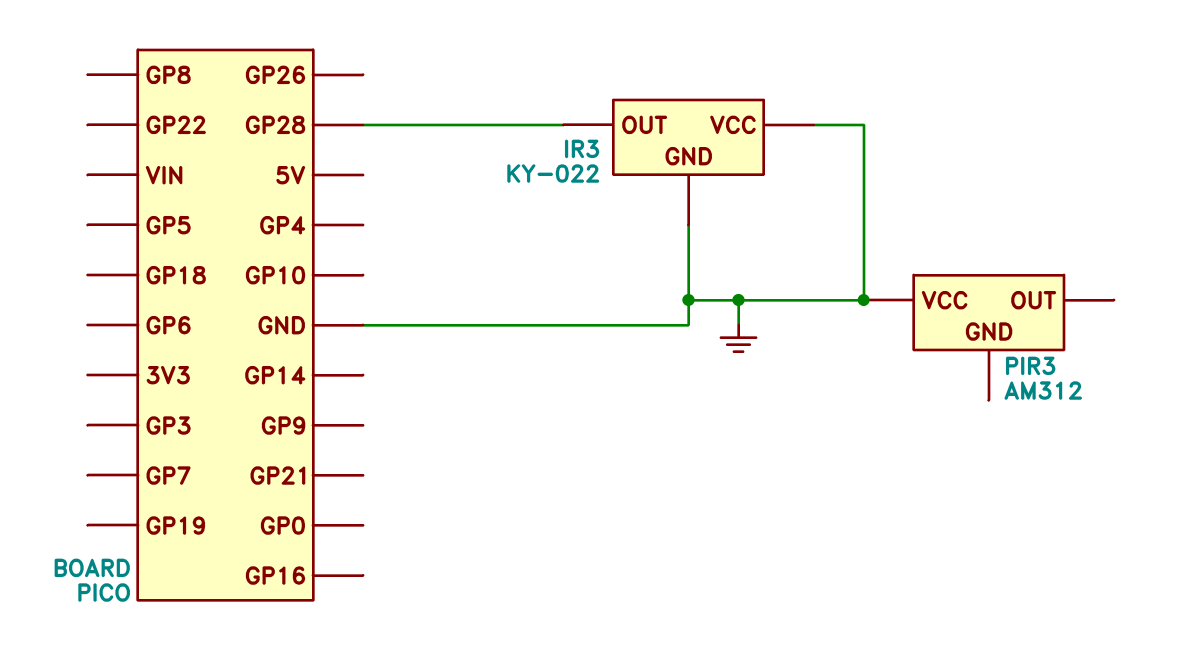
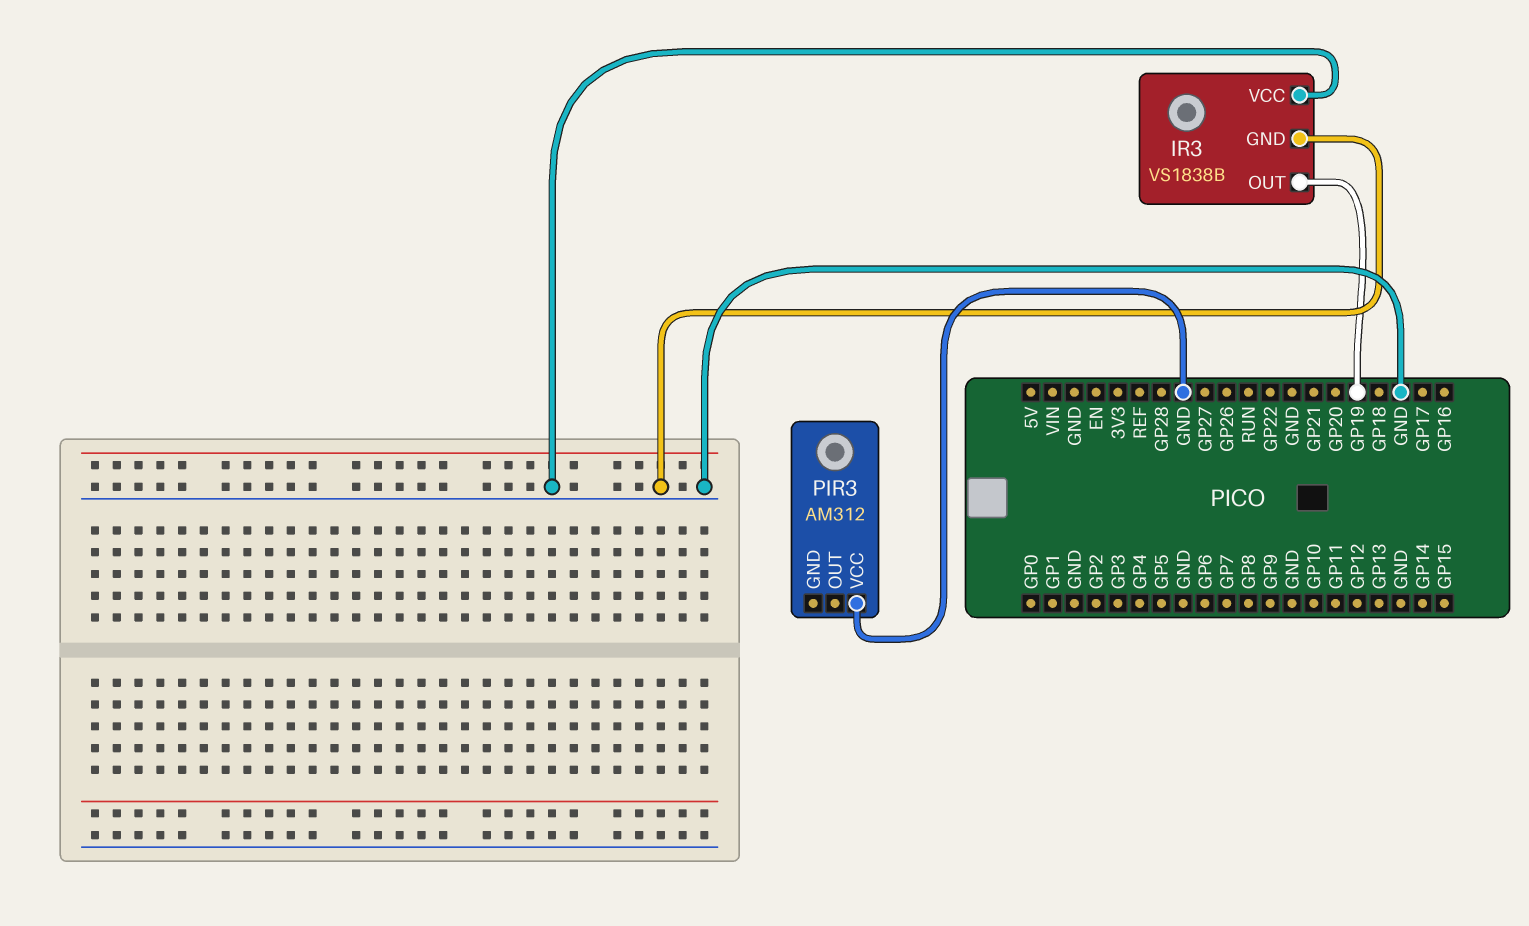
IR3: KY-022 -> VS1838B
IR3 pin OUT: GP28 -> GP19

